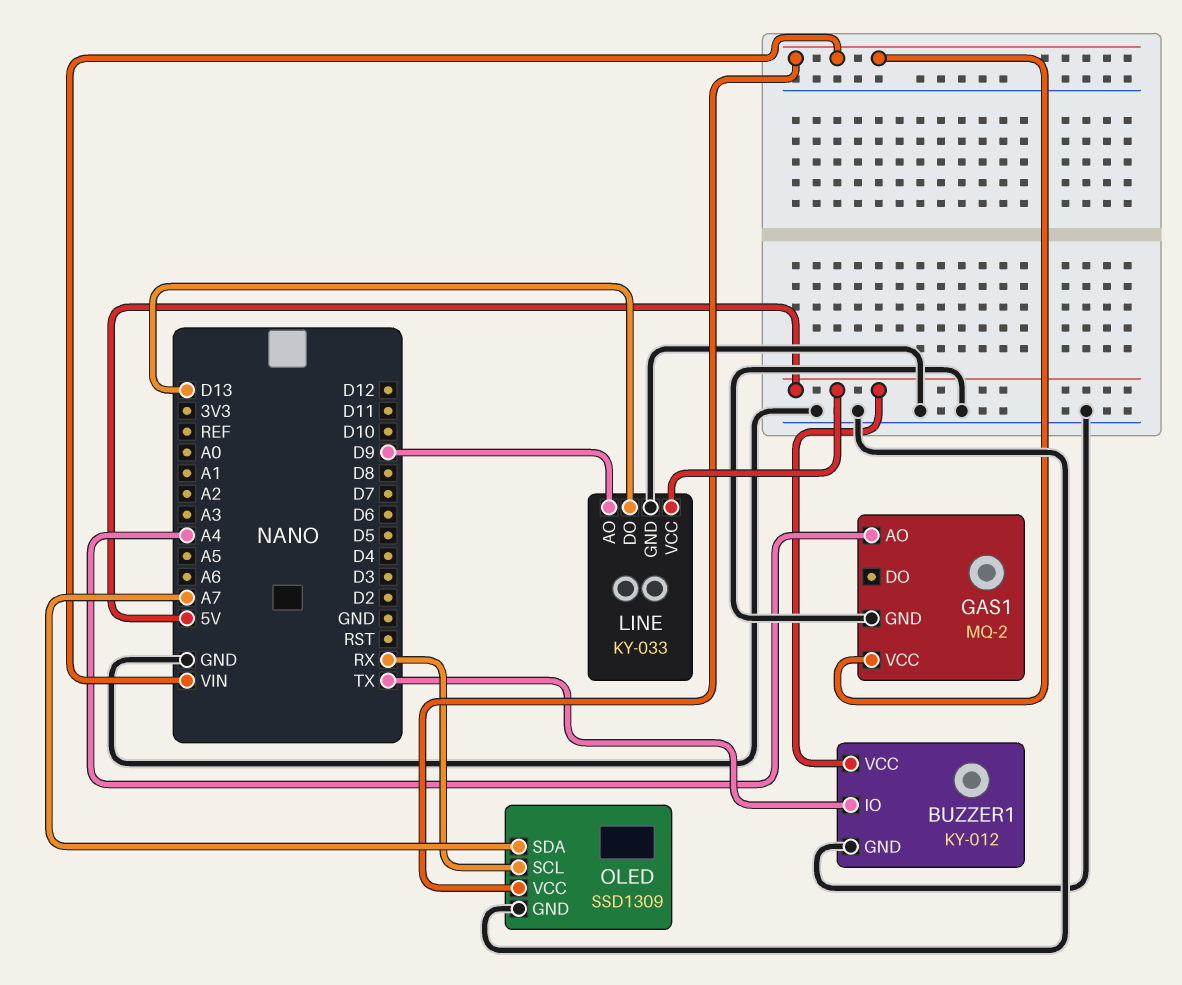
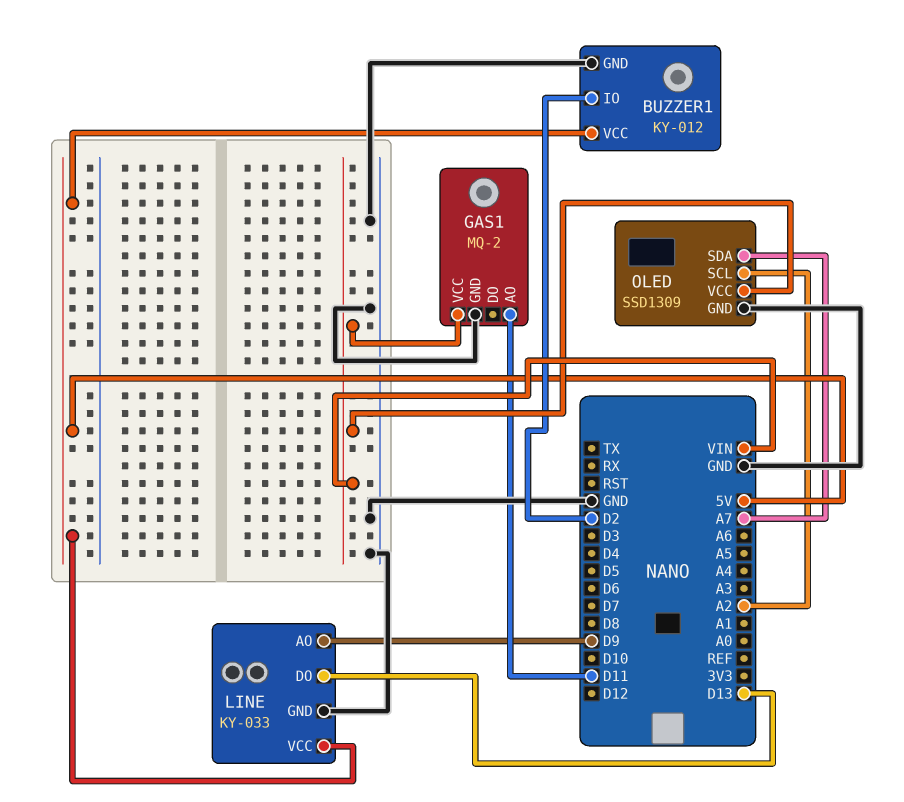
BUZZER1 pin IO: TX -> D2
GAS1 pin AO: A4 -> D11
OLED pin SCL: RX -> A2

